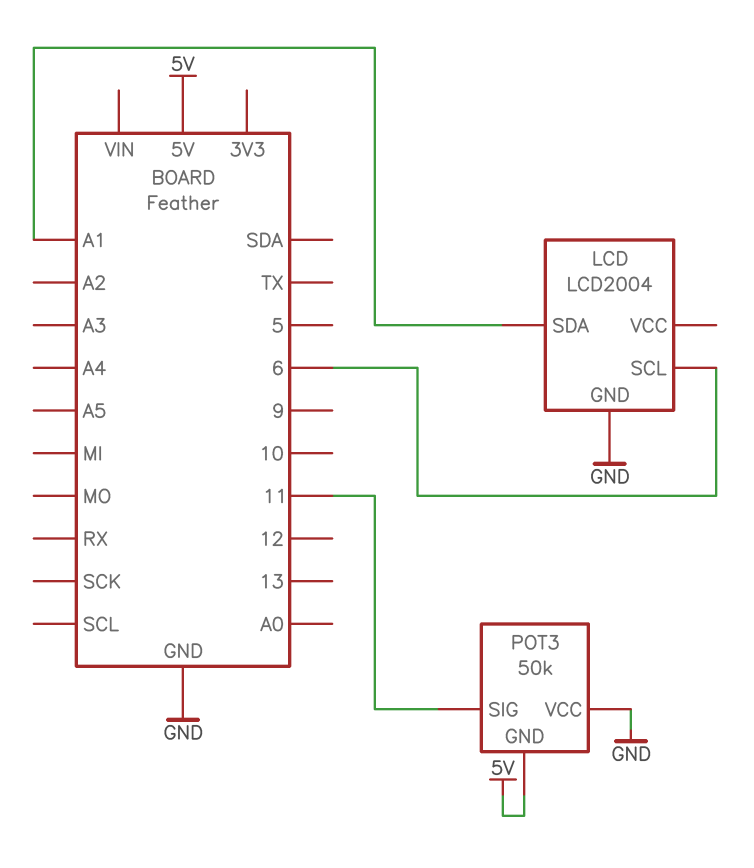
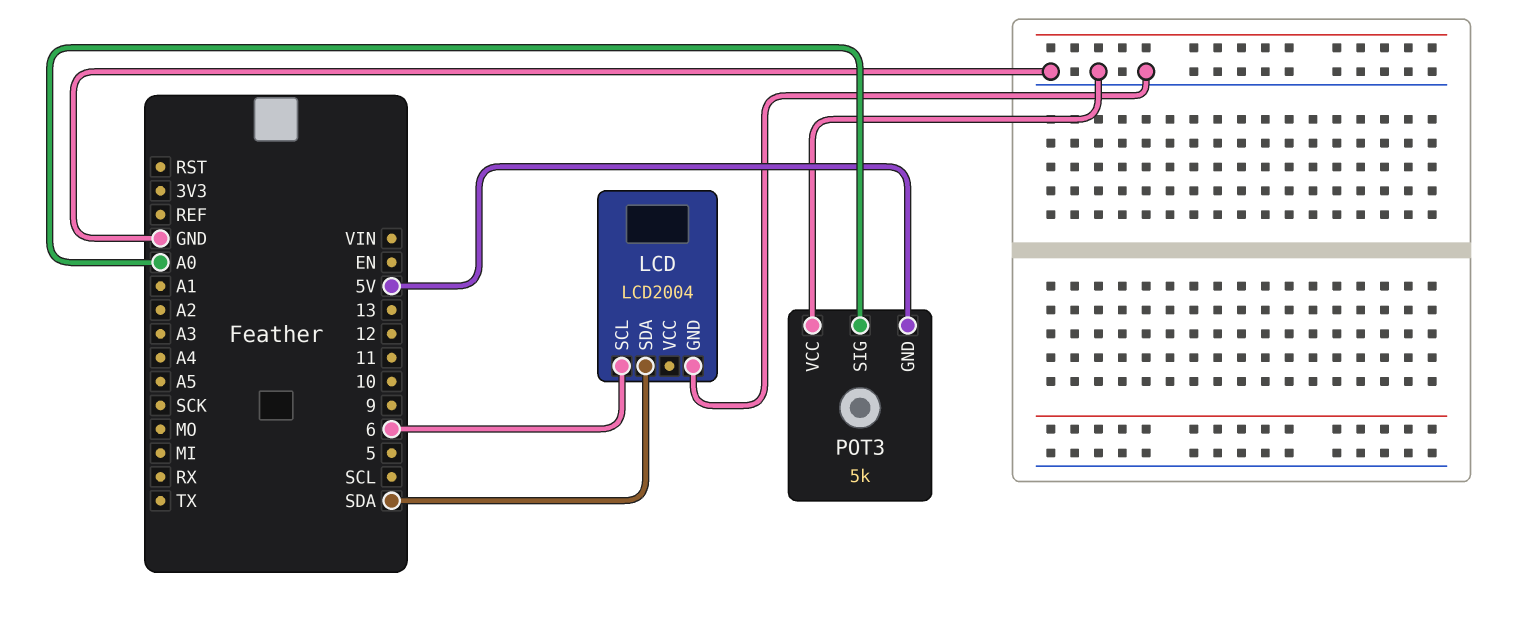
LCD pin SDA: A1 -> SDA
POT3: 50k -> 5k
POT3 pin SIG: 11 -> A0

